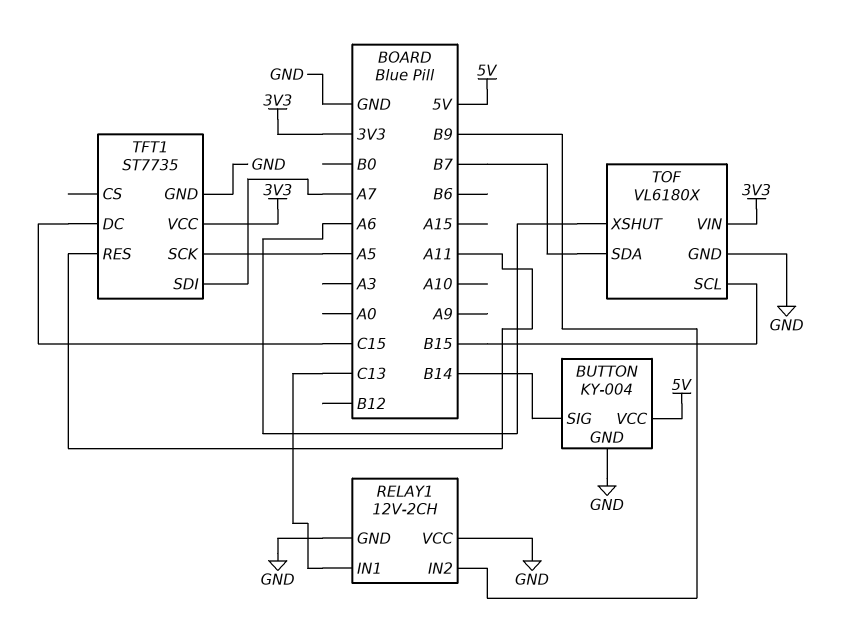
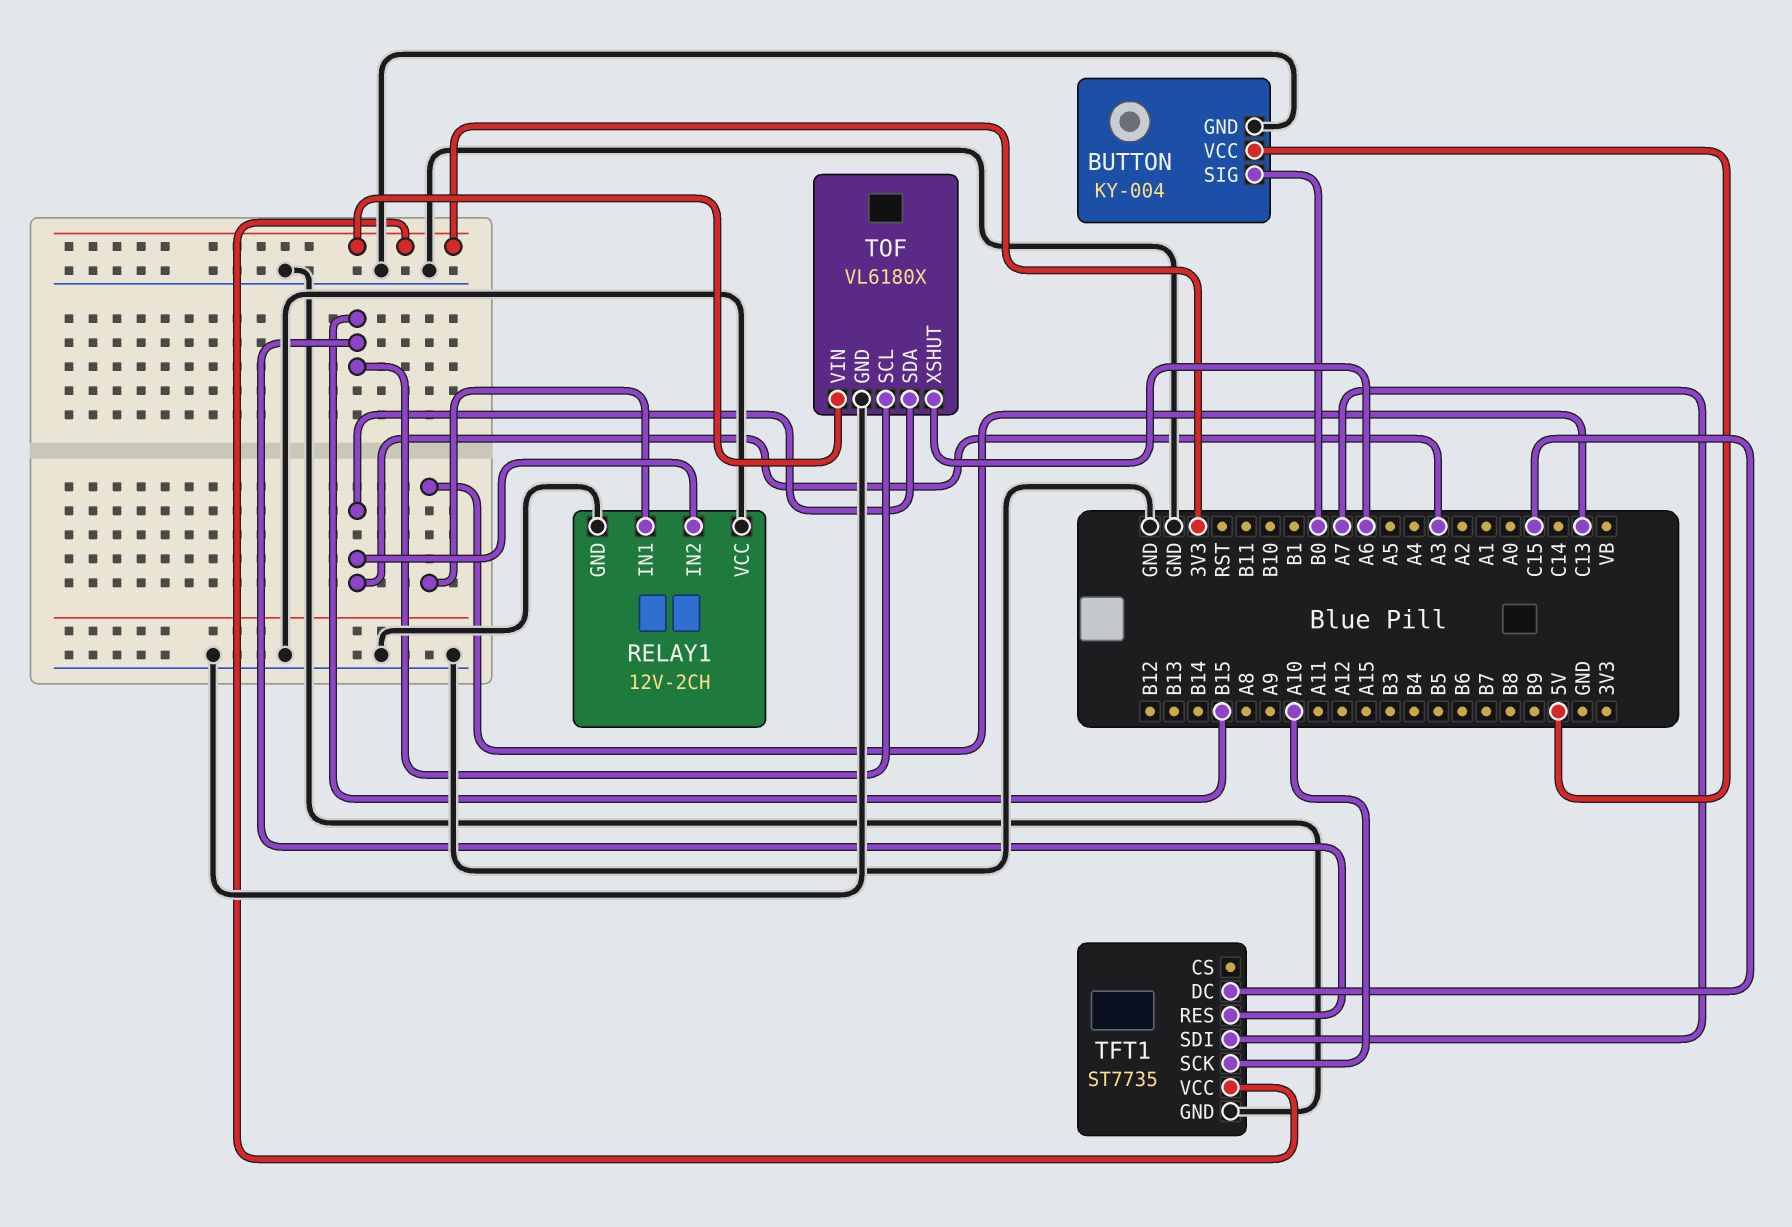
BUTTON pin SIG: B14 -> B0
RELAY1 pin IN2: B9 -> A3
TFT1 pin RES: A11 -> B15
TFT1 pin SCK: A5 -> A10
TOF pin SDA: B7 -> A3

